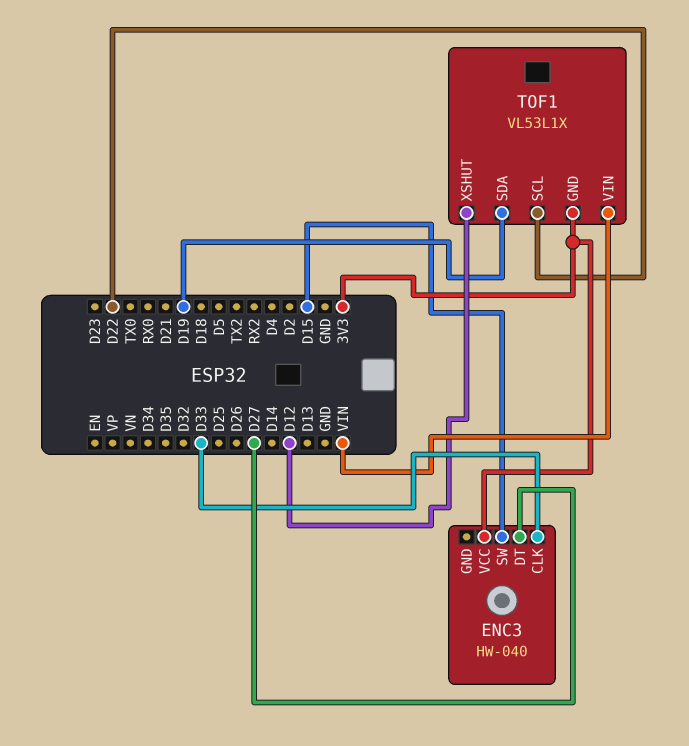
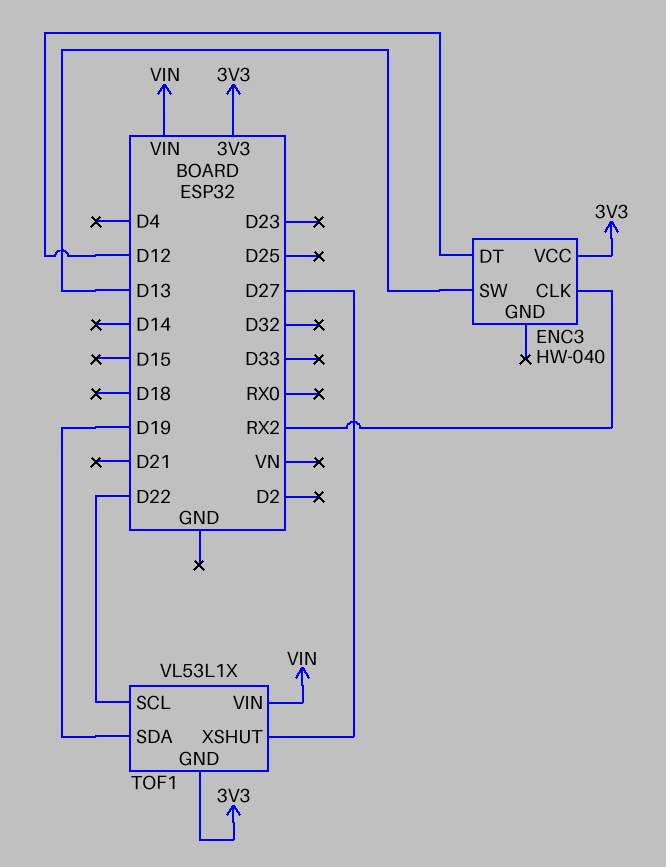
ENC3 pin CLK: D33 -> RX2
ENC3 pin DT: D27 -> D12
ENC3 pin SW: D15 -> D13
TOF1 pin XSHUT: D12 -> D27

